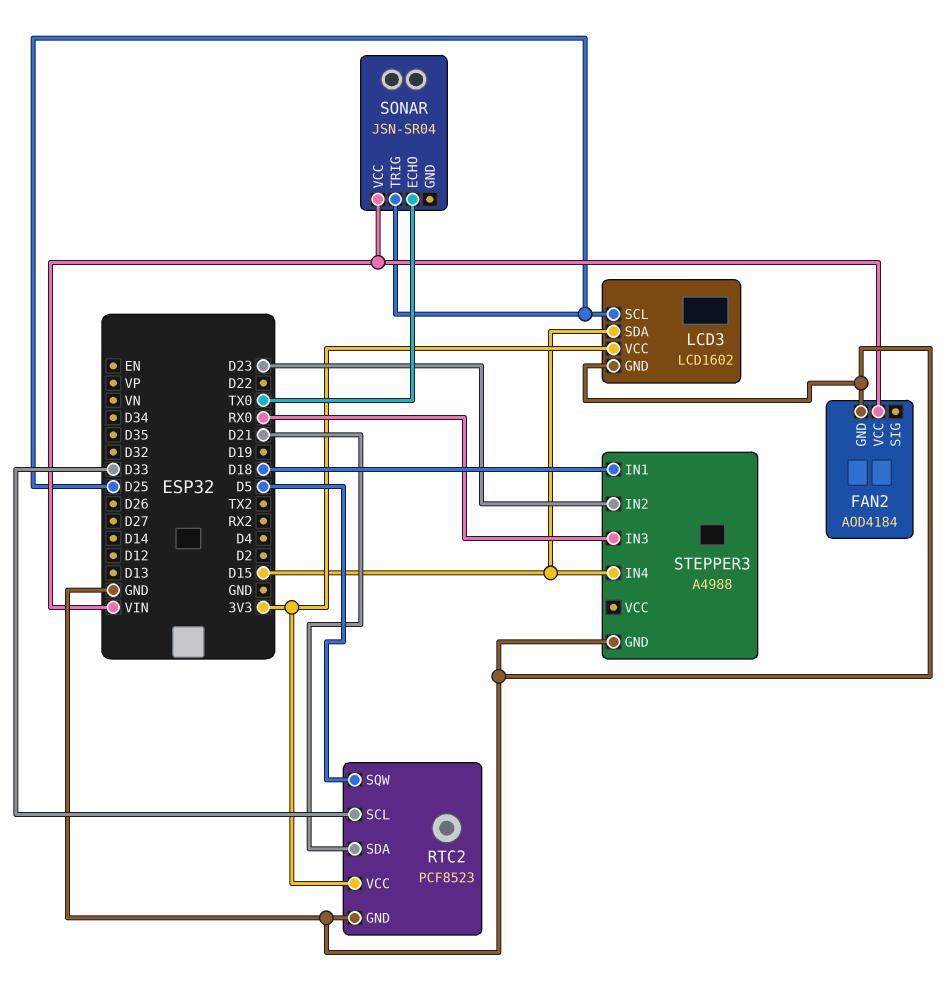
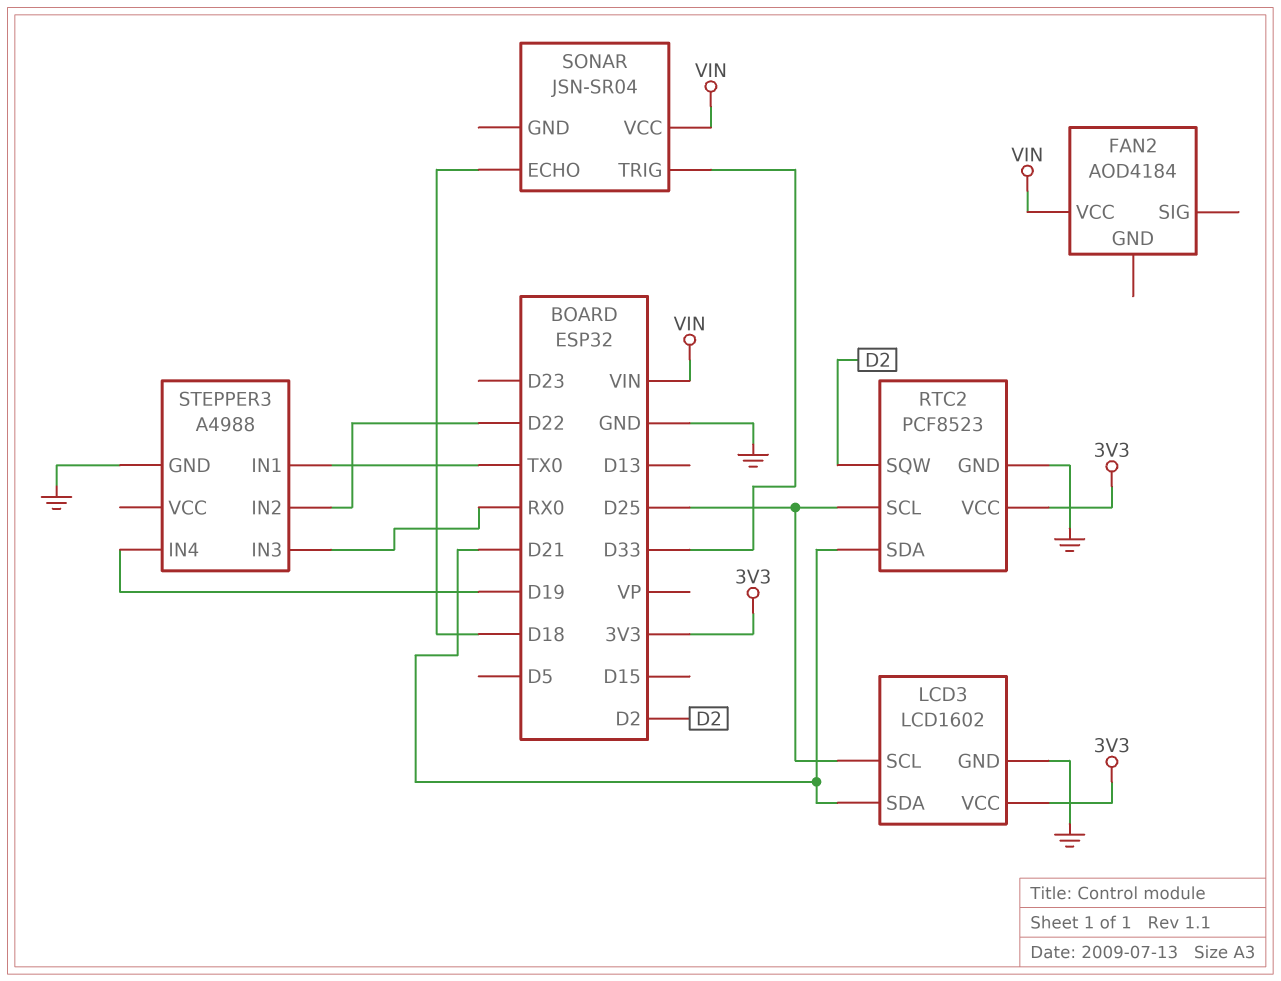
FAN2 pin GND: GND -> none
LCD3 pin SDA: D15 -> D21
RTC2 pin SCL: D33 -> D25
RTC2 pin SQW: D5 -> D2
SONAR pin ECHO: TX0 -> D18
SONAR pin TRIG: D25 -> D33
STEPPER3 pin IN1: D18 -> TX0
STEPPER3 pin IN2: D23 -> D22
STEPPER3 pin IN4: D15 -> D19

